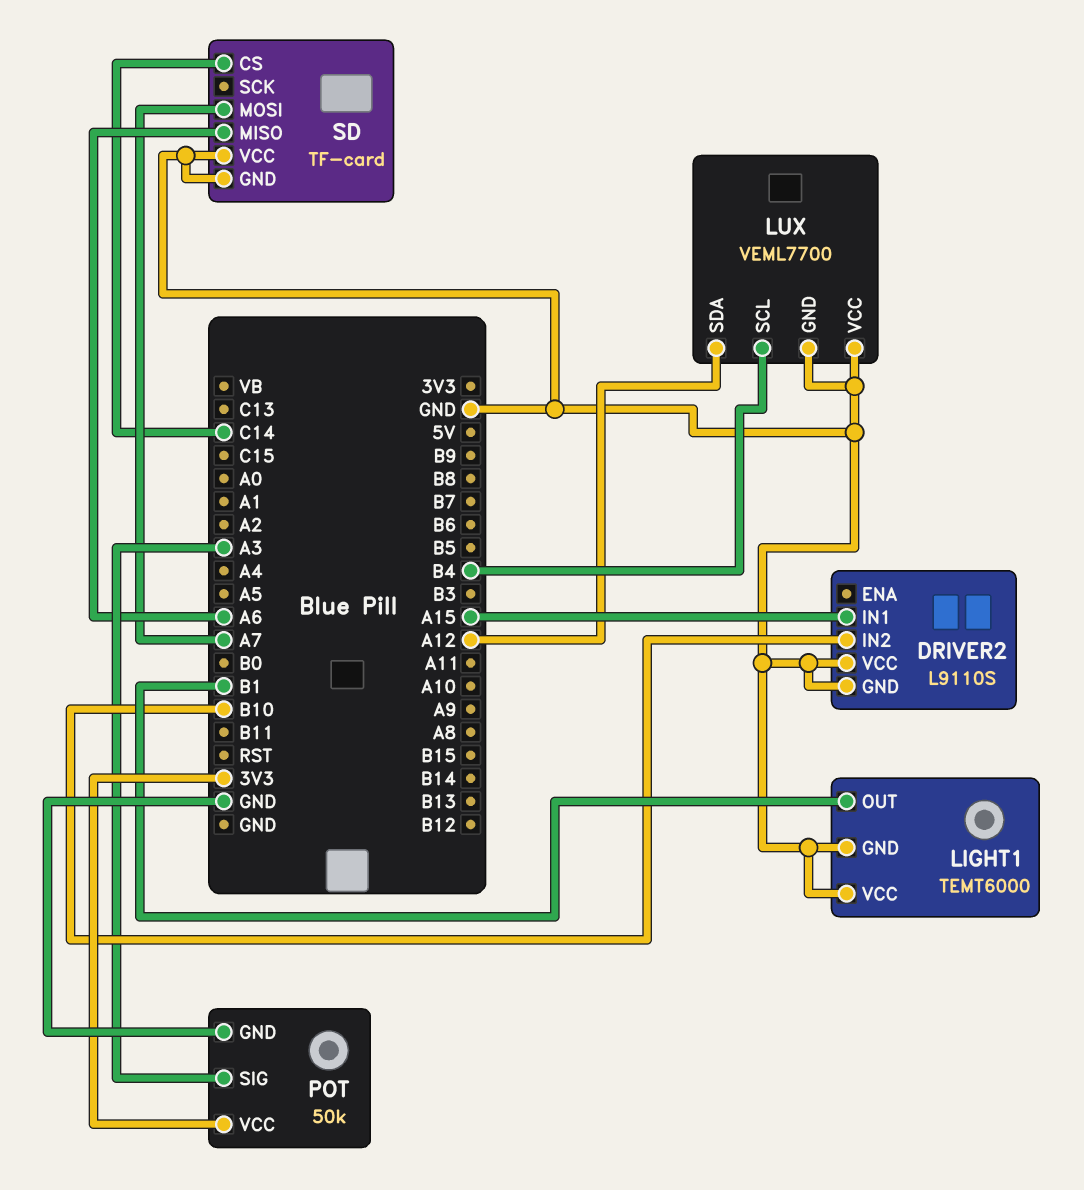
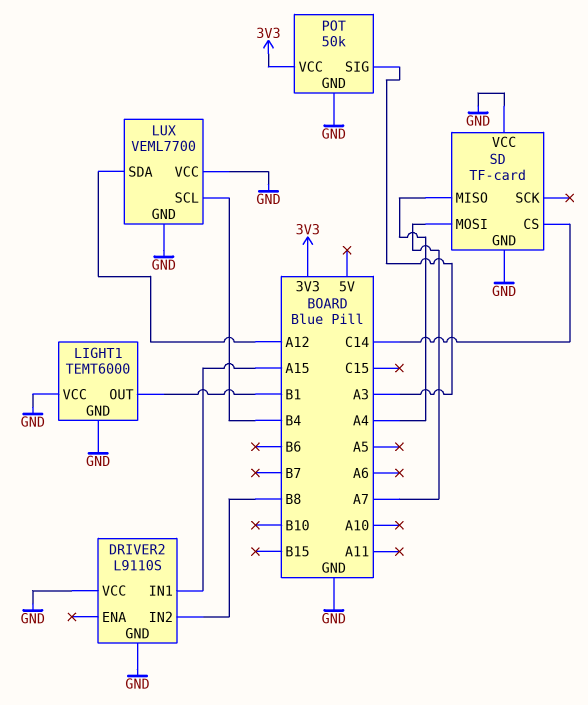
DRIVER2 pin IN2: B10 -> B8
SD pin MISO: A6 -> A4

